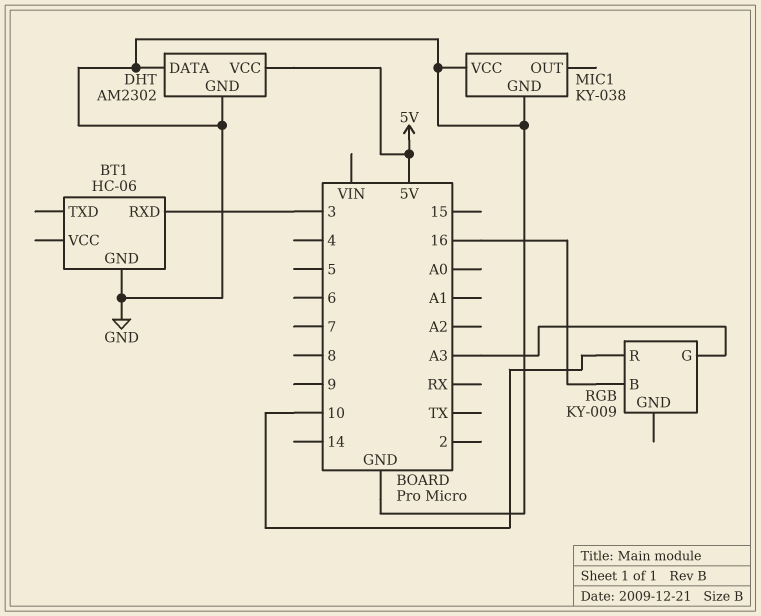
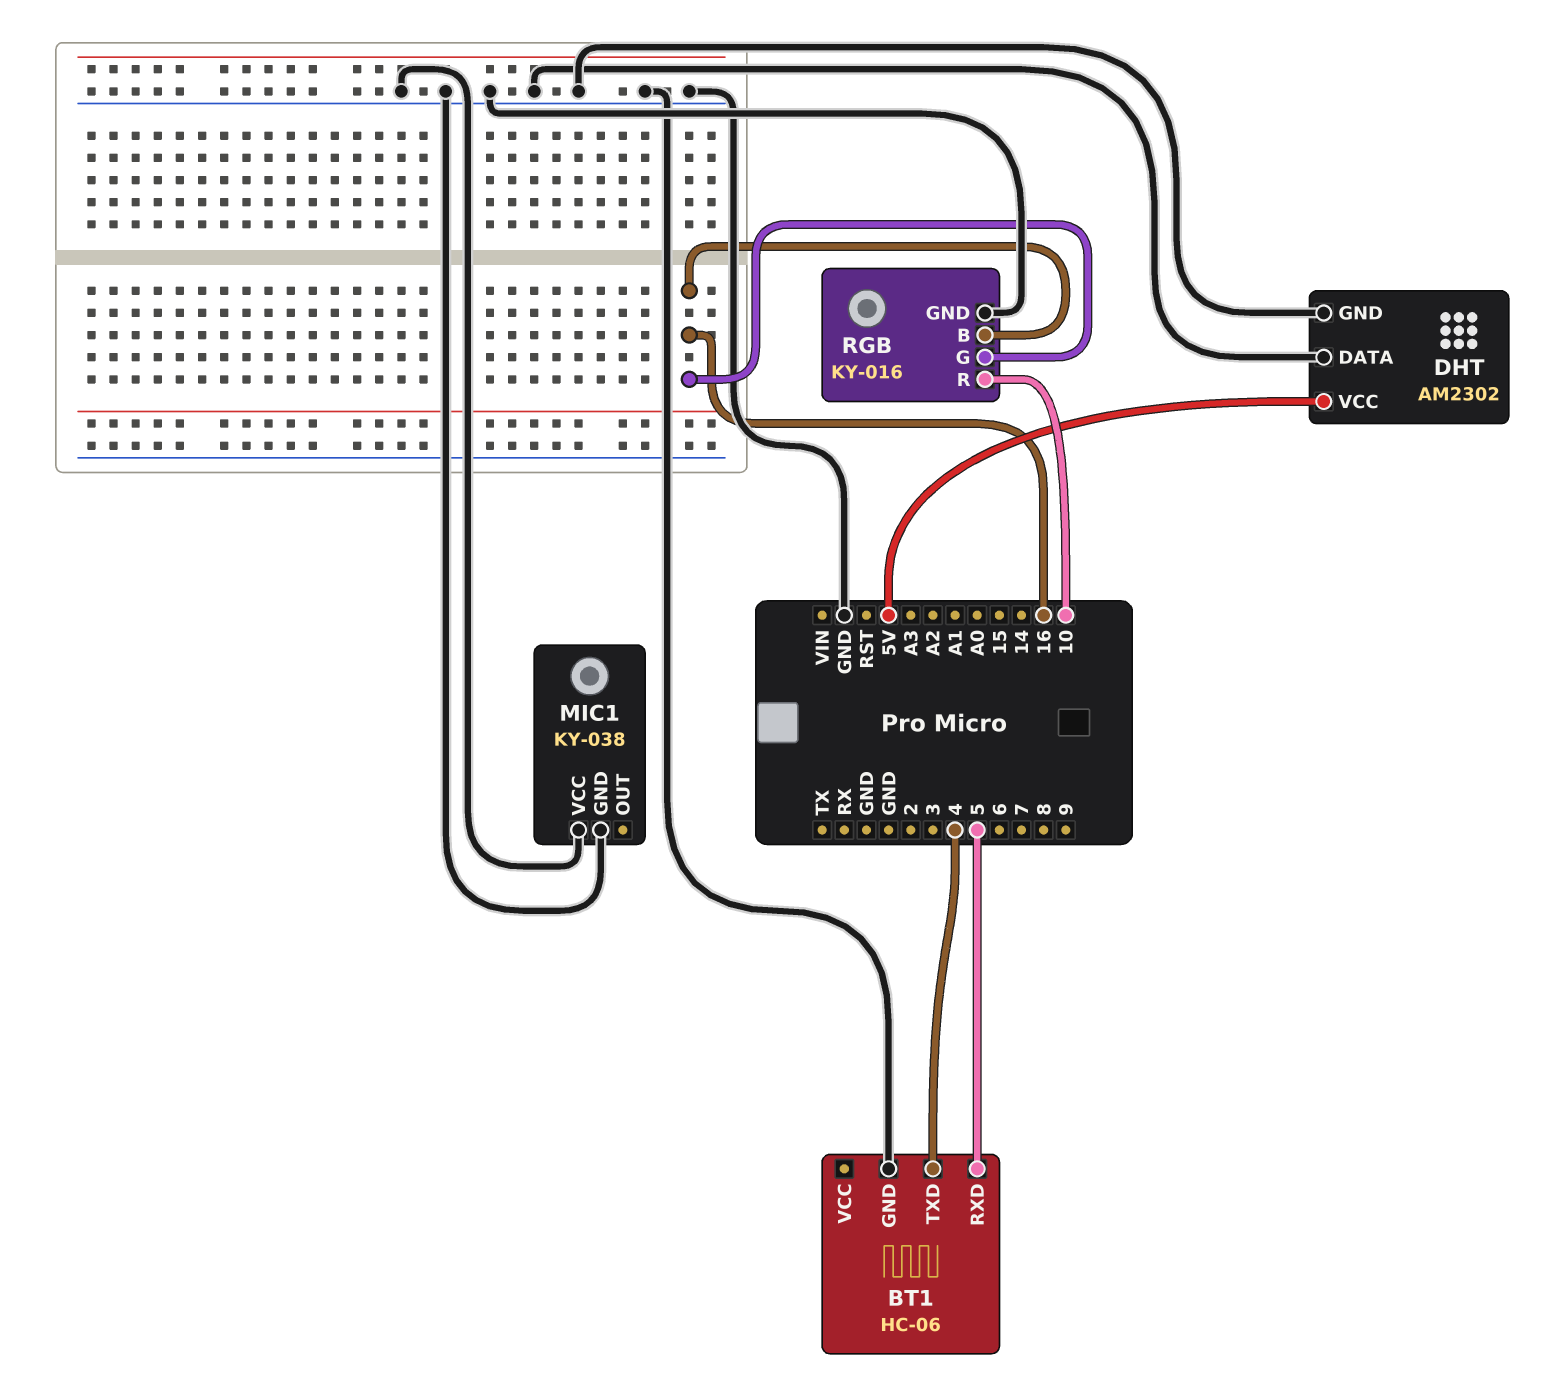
BT1 pin RXD: 3 -> 5
BT1 pin TXD: none -> 4
RGB: KY-009 -> KY-016
RGB pin G: A3 -> 16
RGB pin GND: none -> GND

